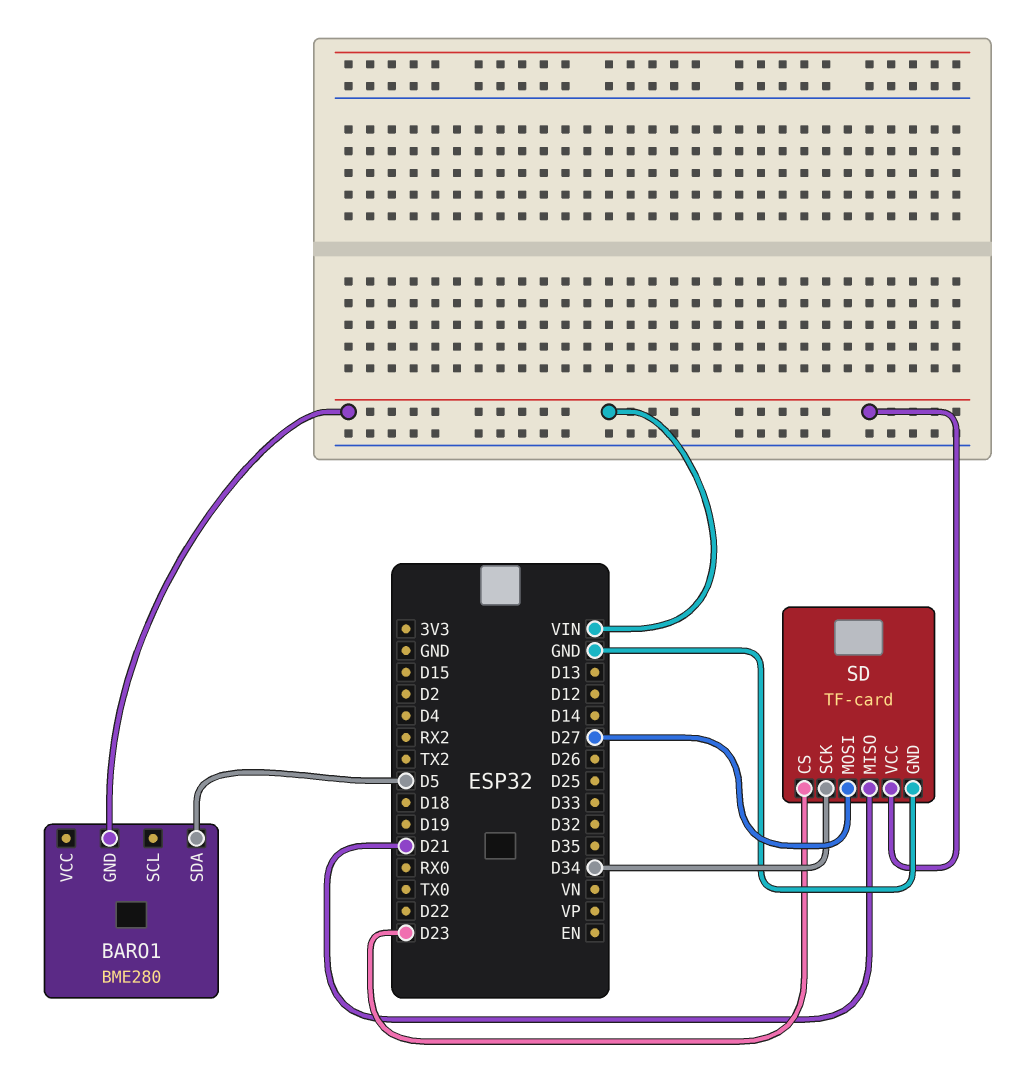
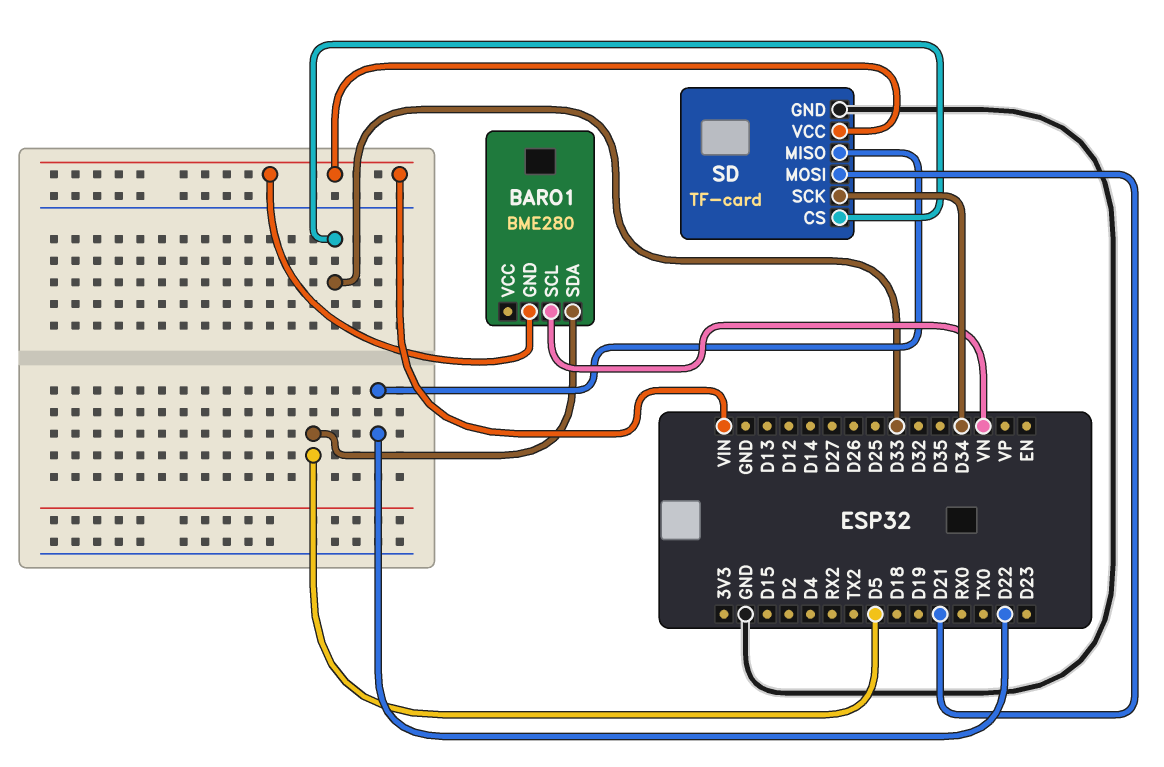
BARO1 pin SCL: none -> VN
SD pin CS: D23 -> D33
SD pin MISO: D21 -> D22
SD pin MOSI: D27 -> D21

